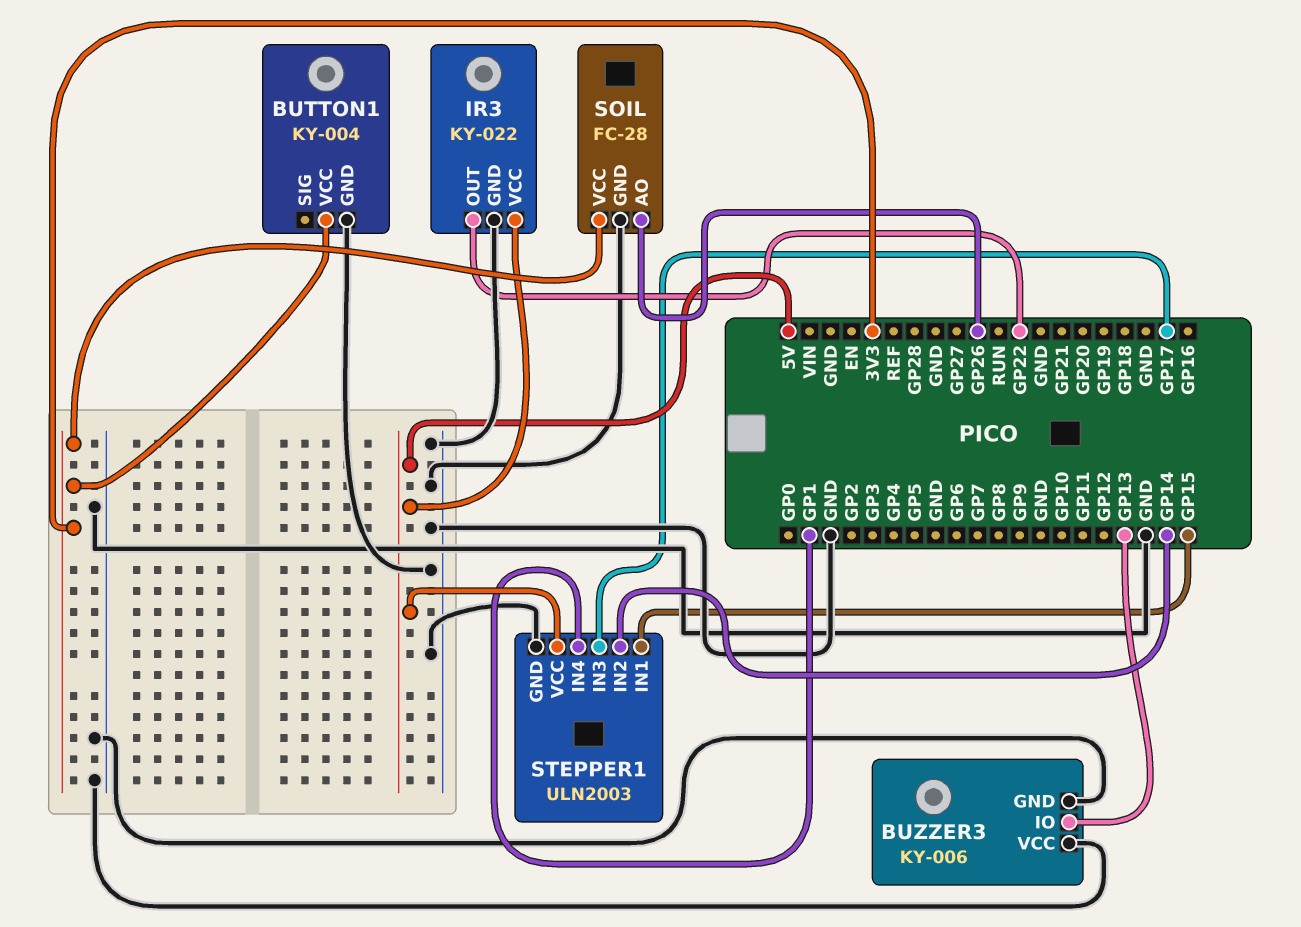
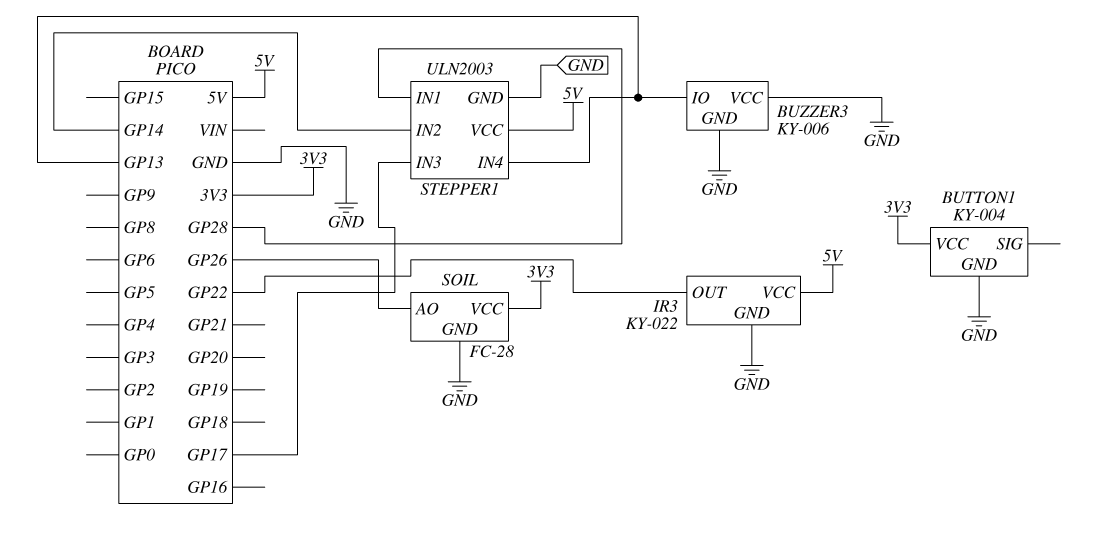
STEPPER1 pin IN1: GP15 -> GP28
STEPPER1 pin IN4: GP1 -> GP13

